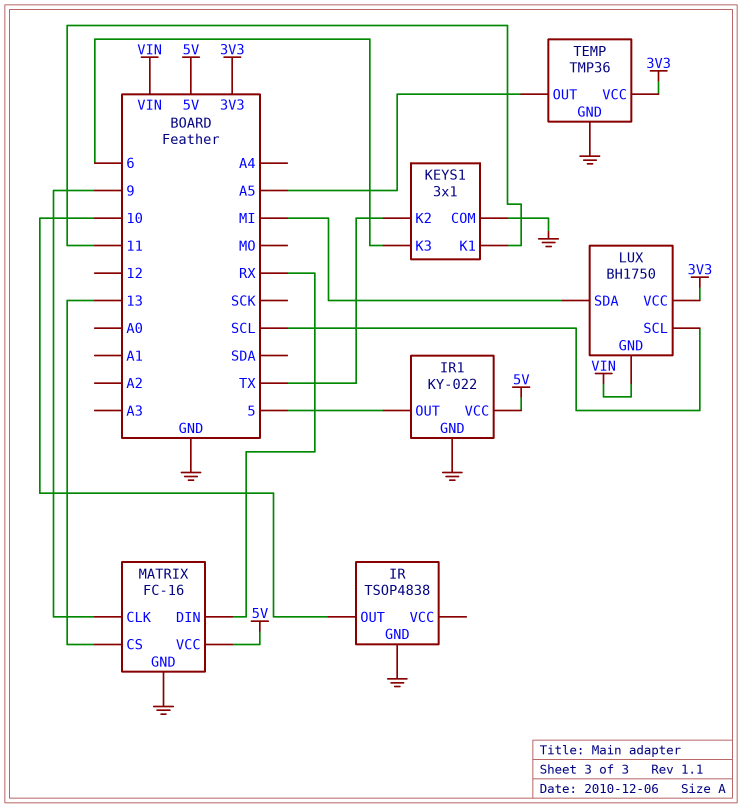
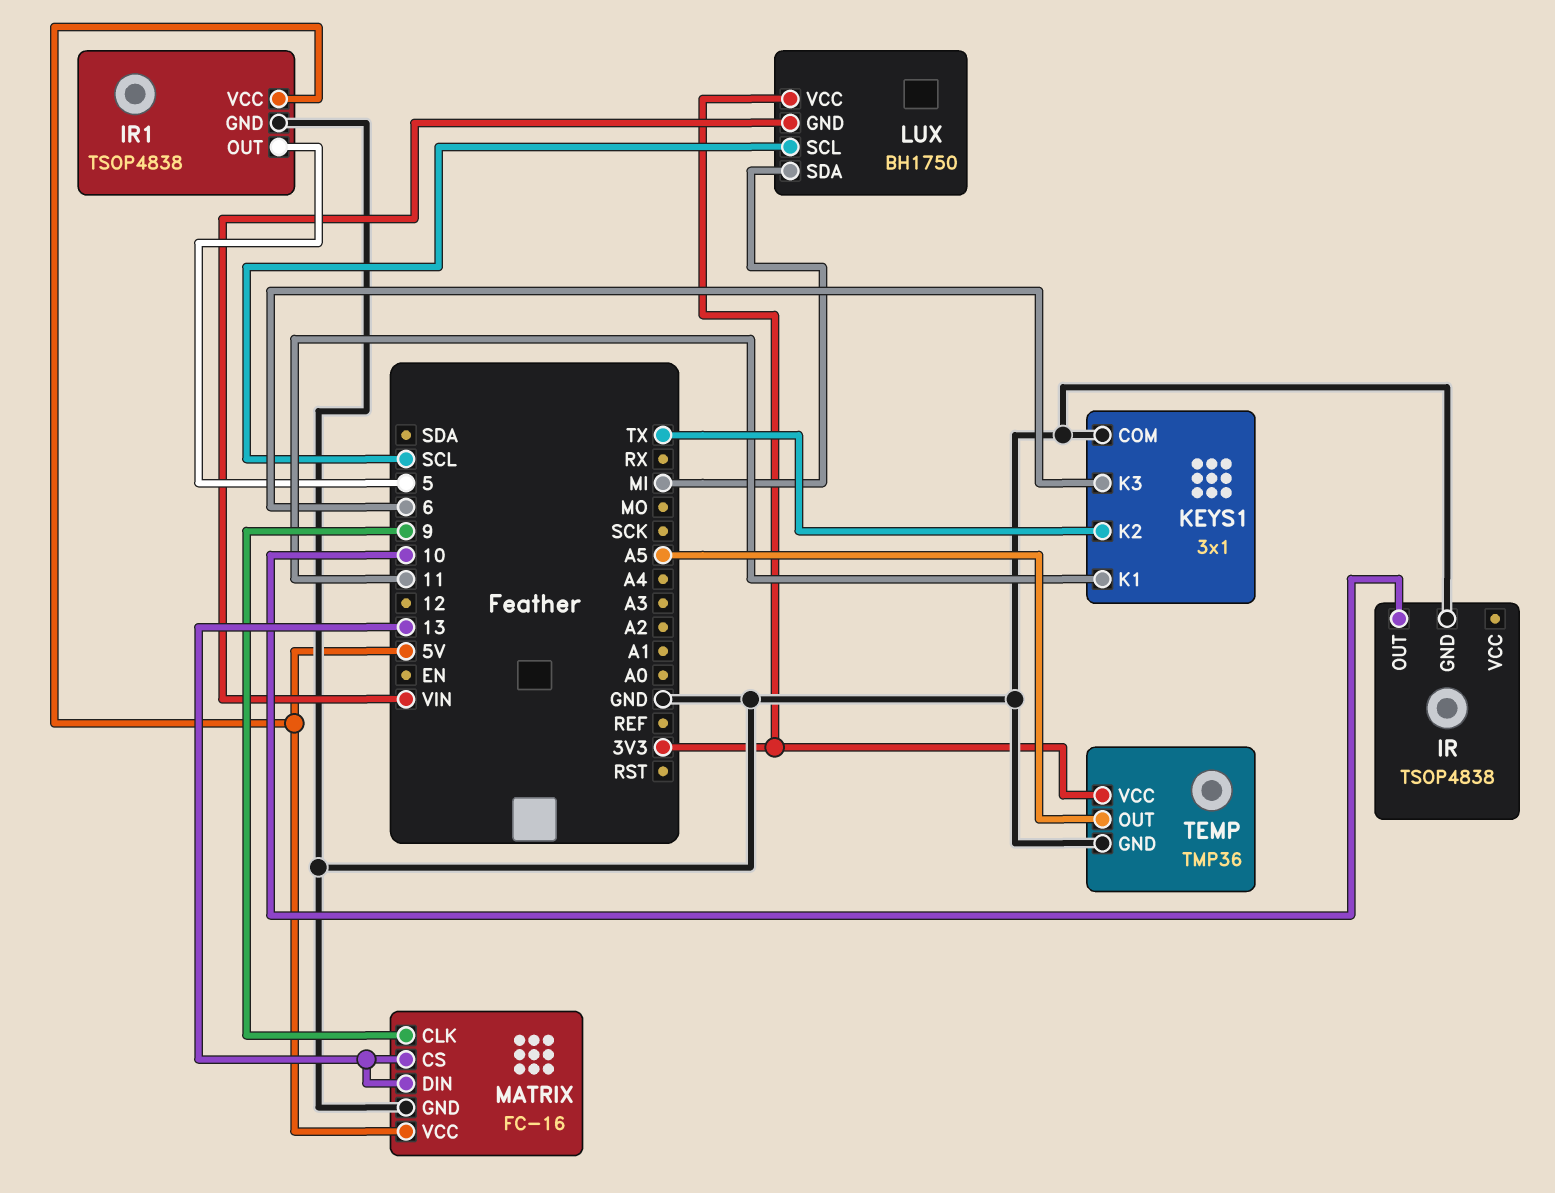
IR1: KY-022 -> TSOP4838
MATRIX pin DIN: RX -> 13

